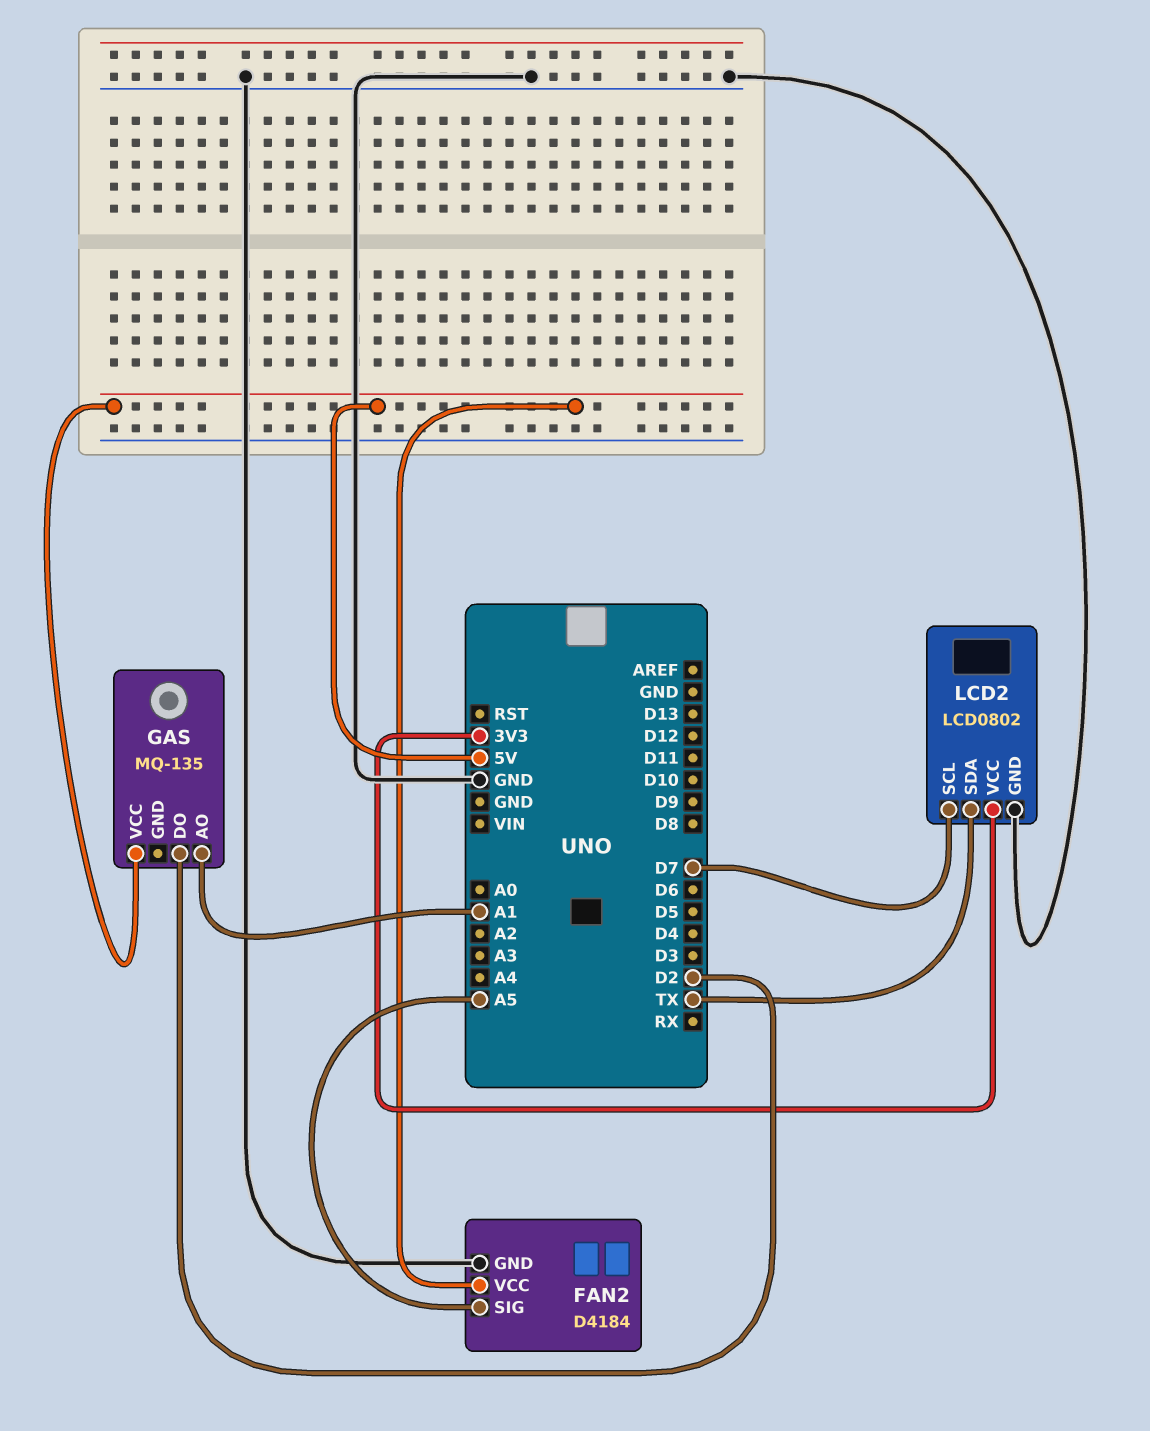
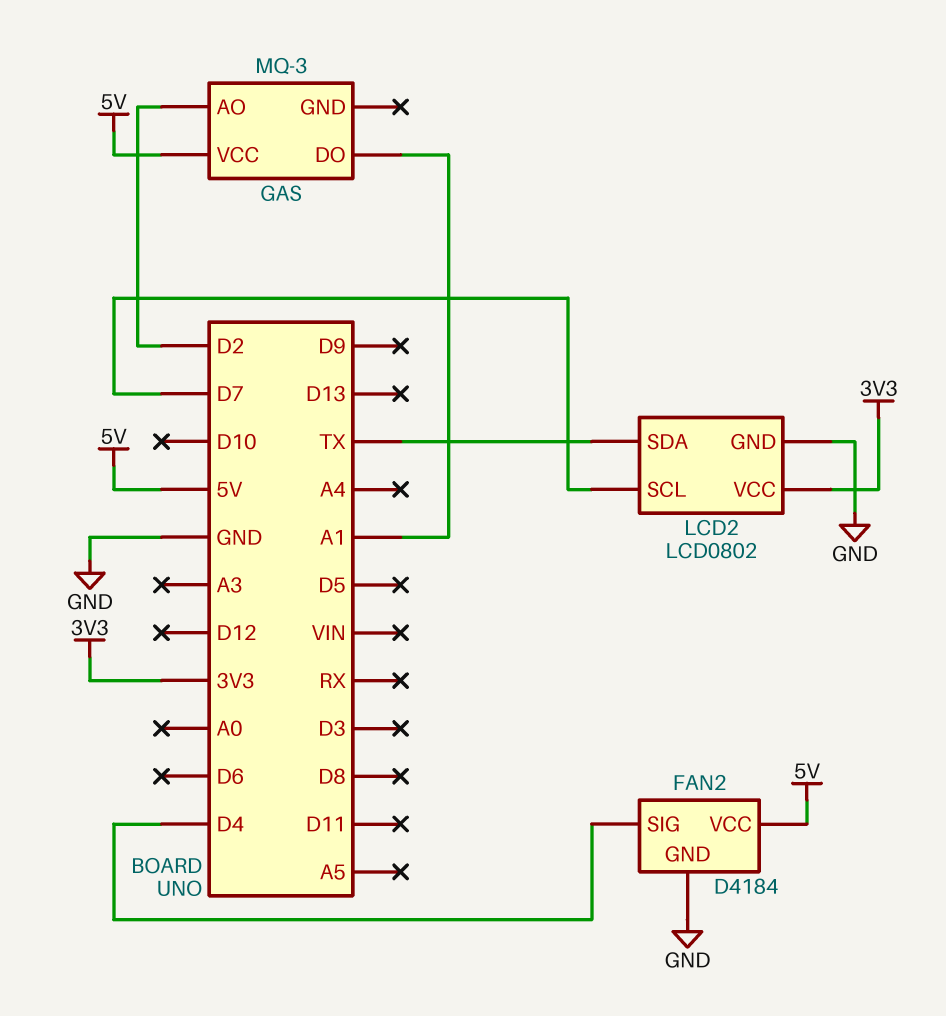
FAN2 pin SIG: A5 -> D4
GAS: MQ-135 -> MQ-3
GAS pin AO: A1 -> D2
GAS pin DO: D2 -> A1

